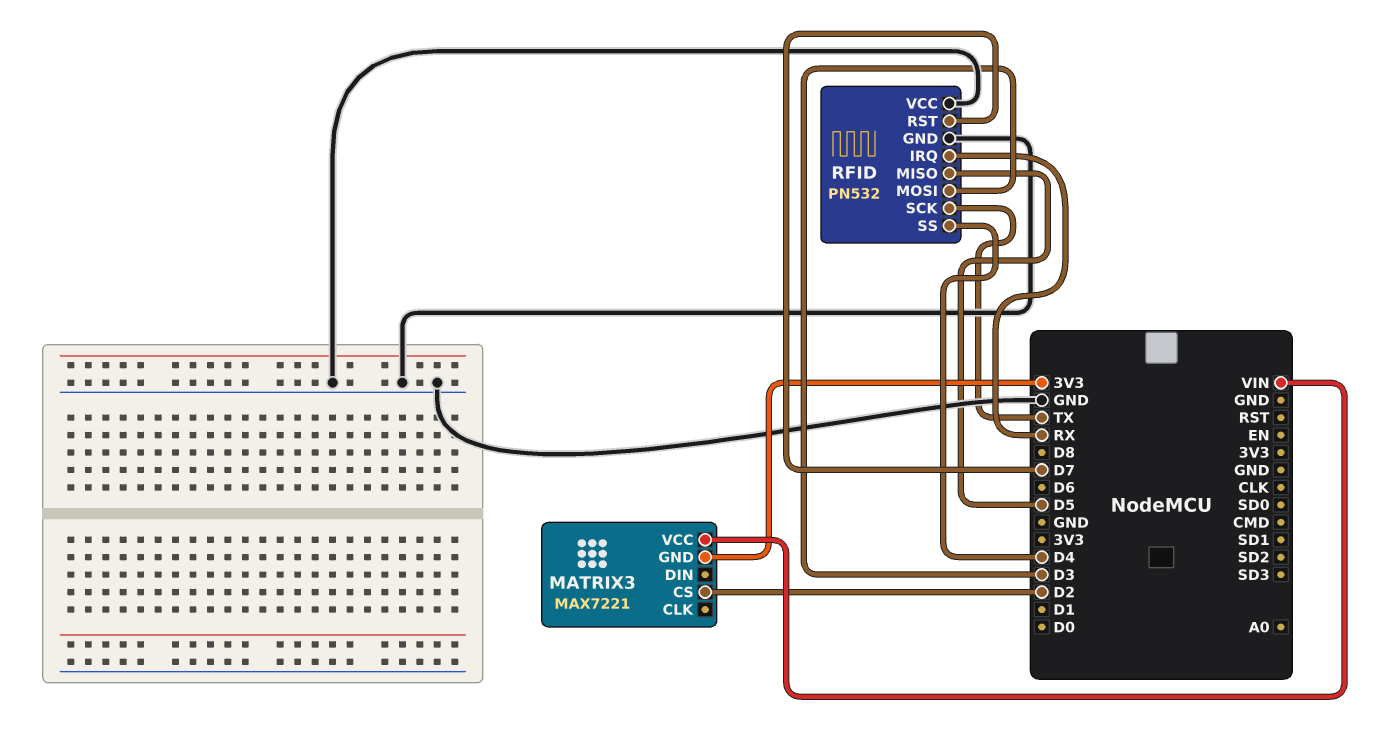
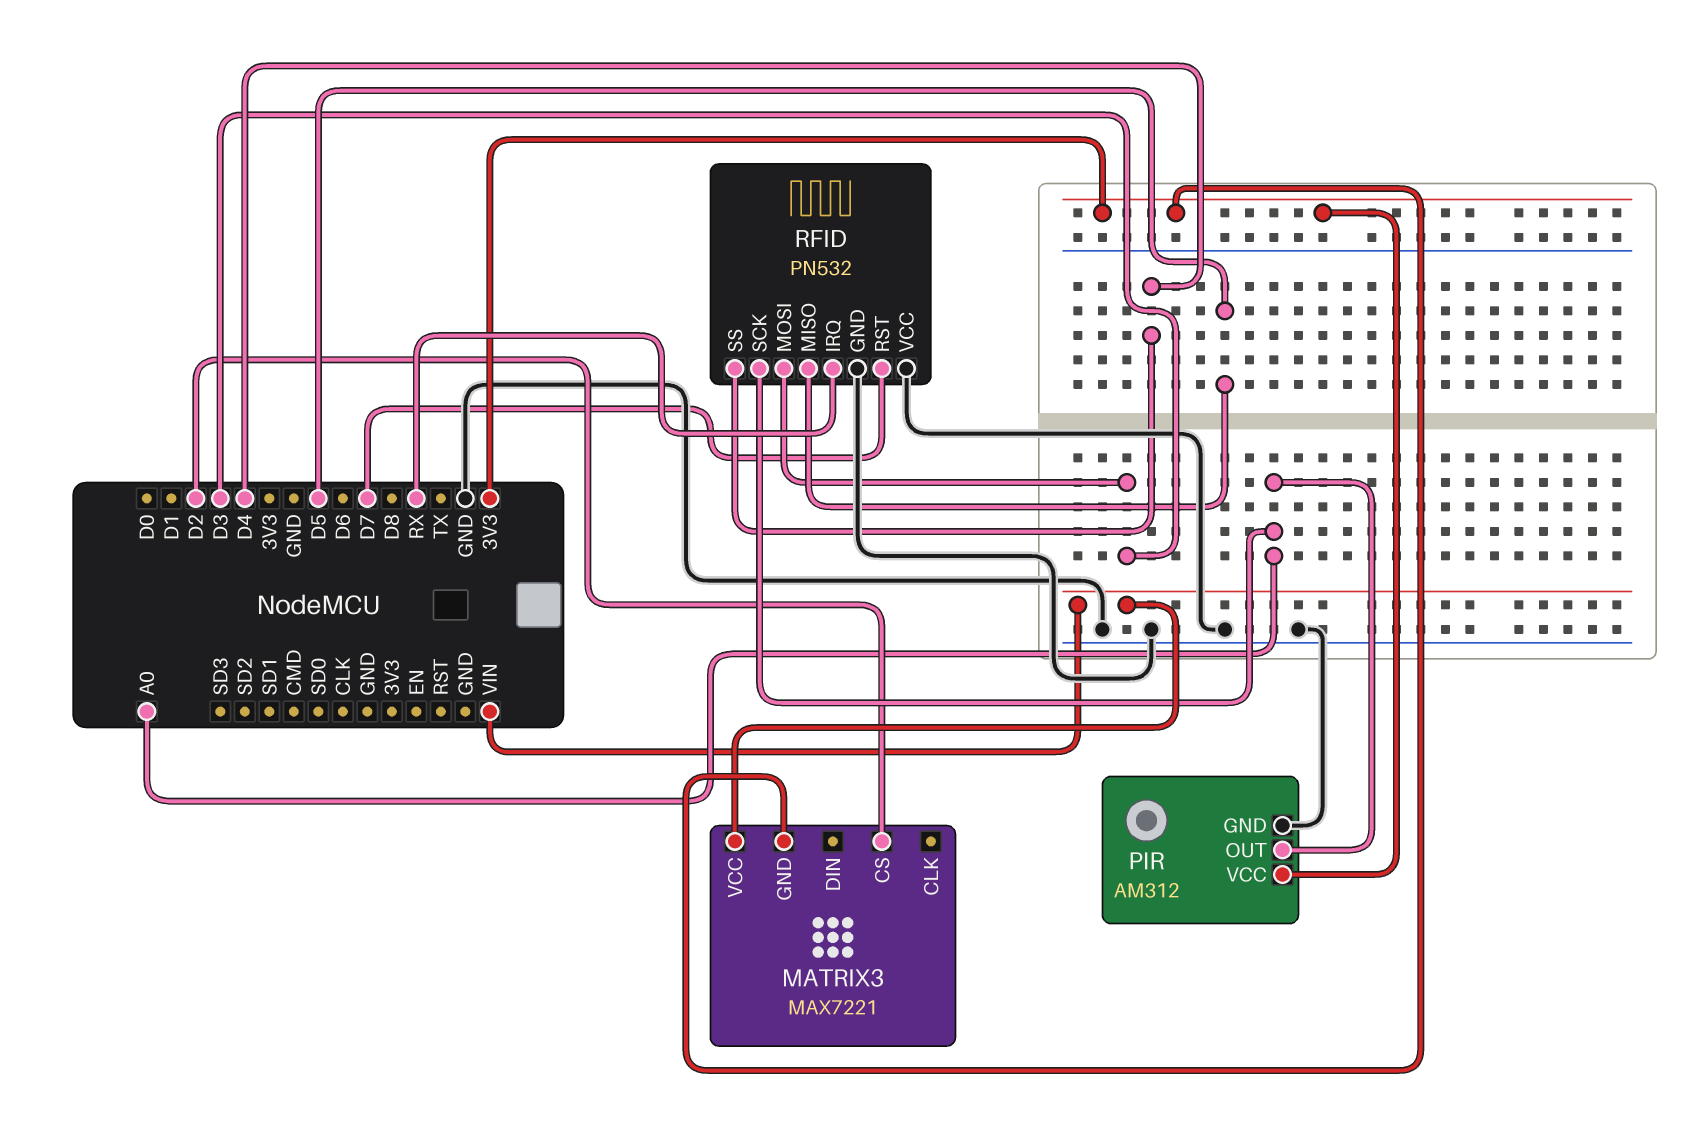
PIR: none -> AM312
PIR pin GND: none -> GND
PIR pin OUT: none -> A0
PIR pin VCC: none -> 3V3
RFID pin SCK: TX -> A0

